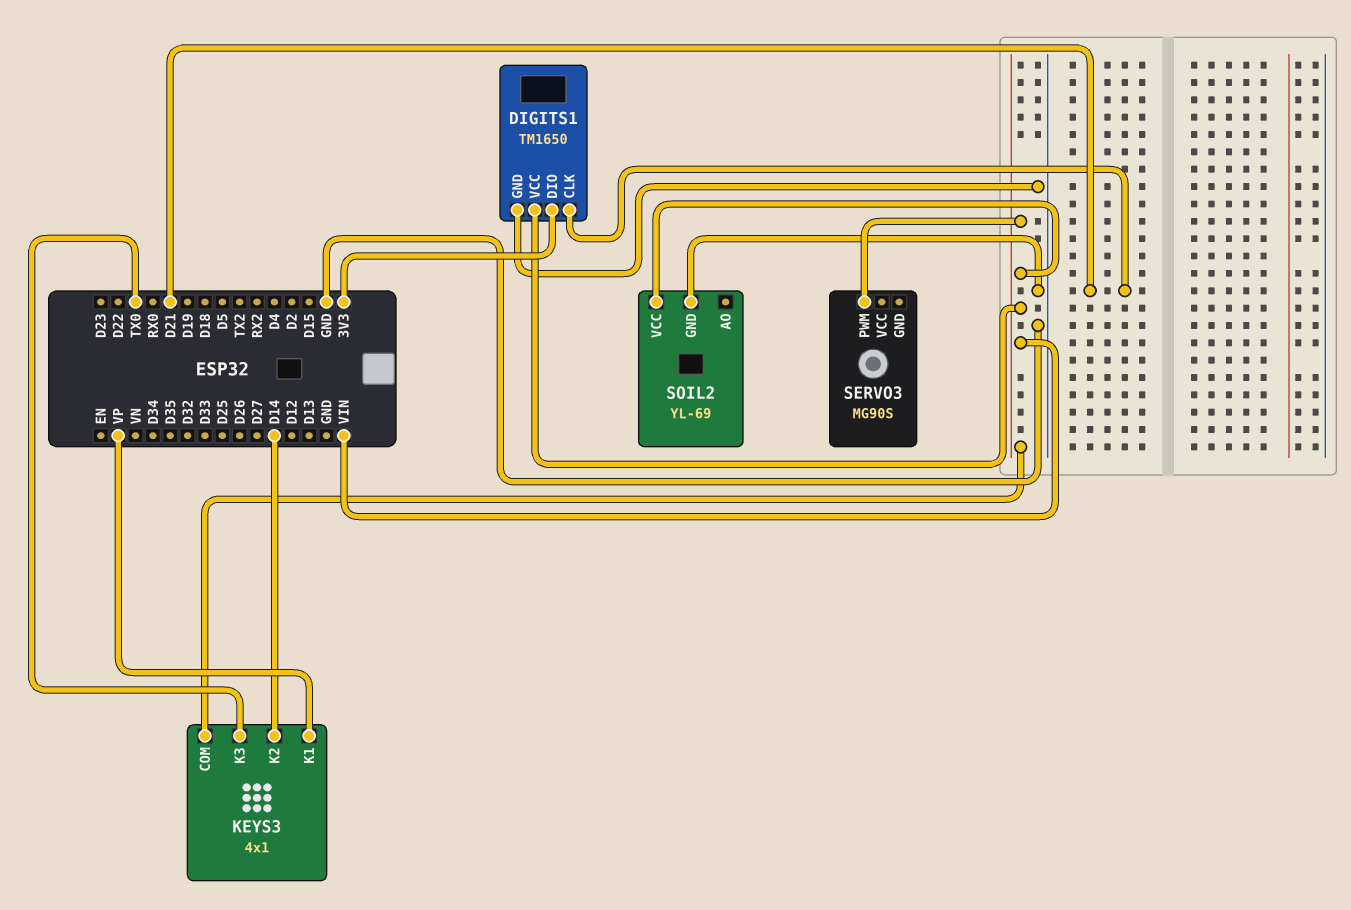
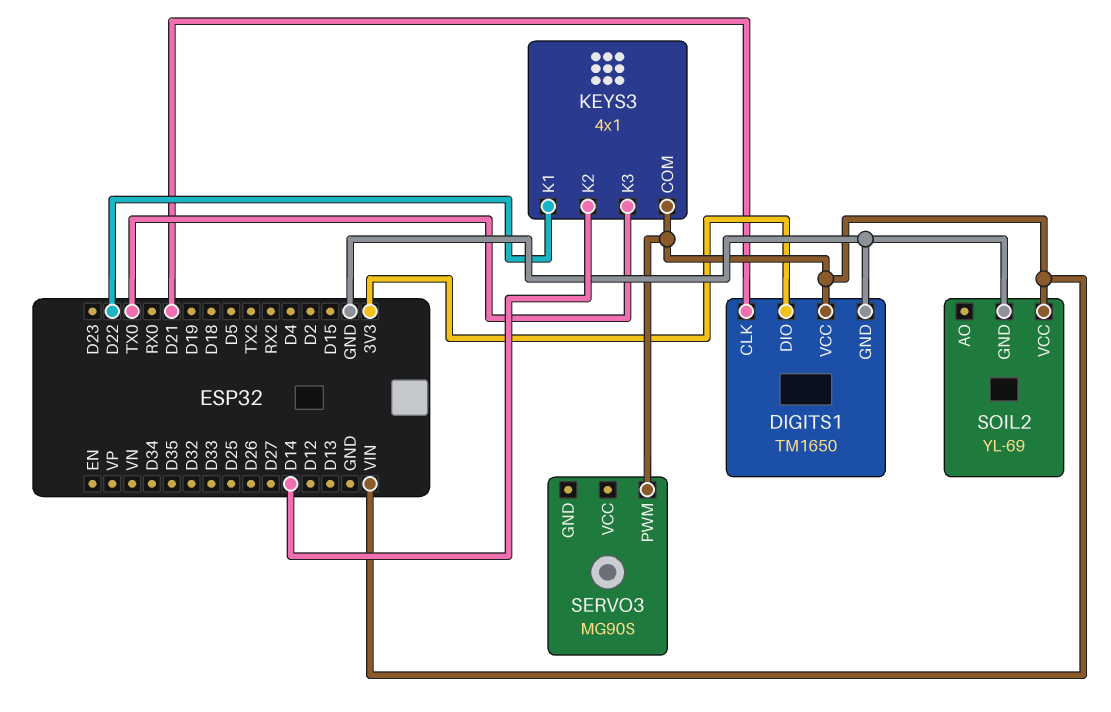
KEYS3 pin K1: VP -> D22

